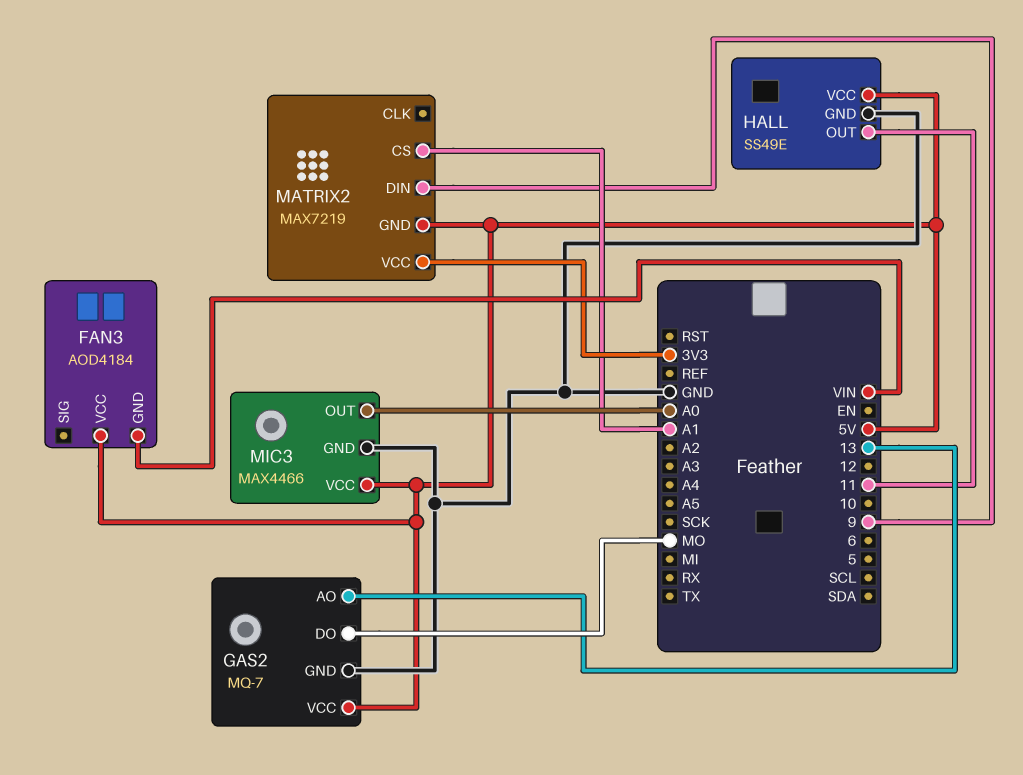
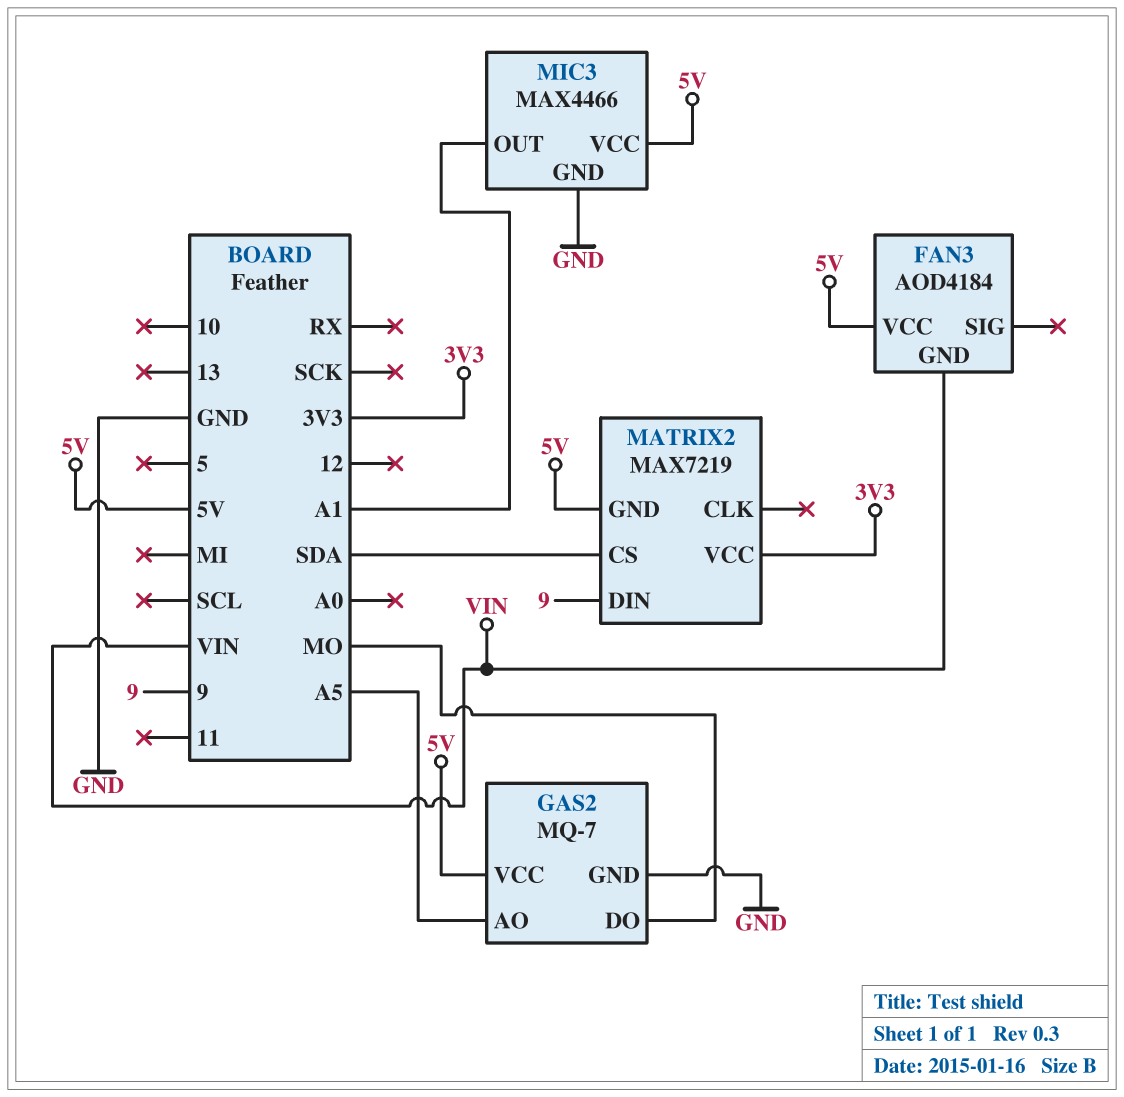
GAS2 pin AO: 13 -> A5
HALL: SS49E -> none
HALL pin GND: GND -> none
HALL pin OUT: 11 -> none
HALL pin VCC: 5V -> none
MATRIX2 pin CS: A1 -> SDA
MIC3 pin OUT: A0 -> A1

